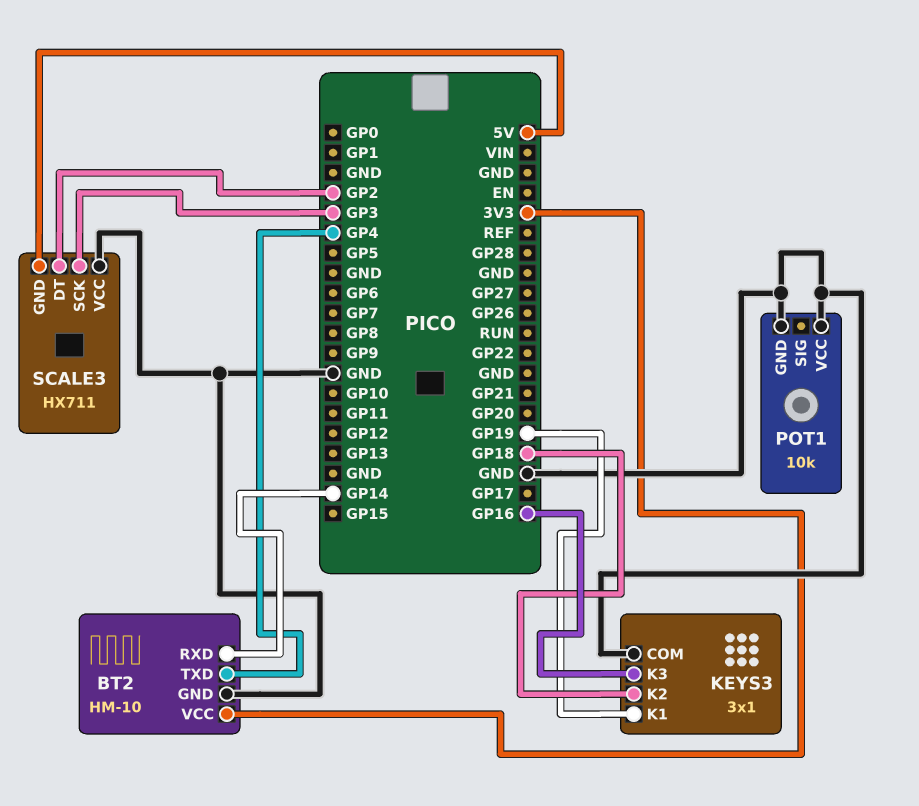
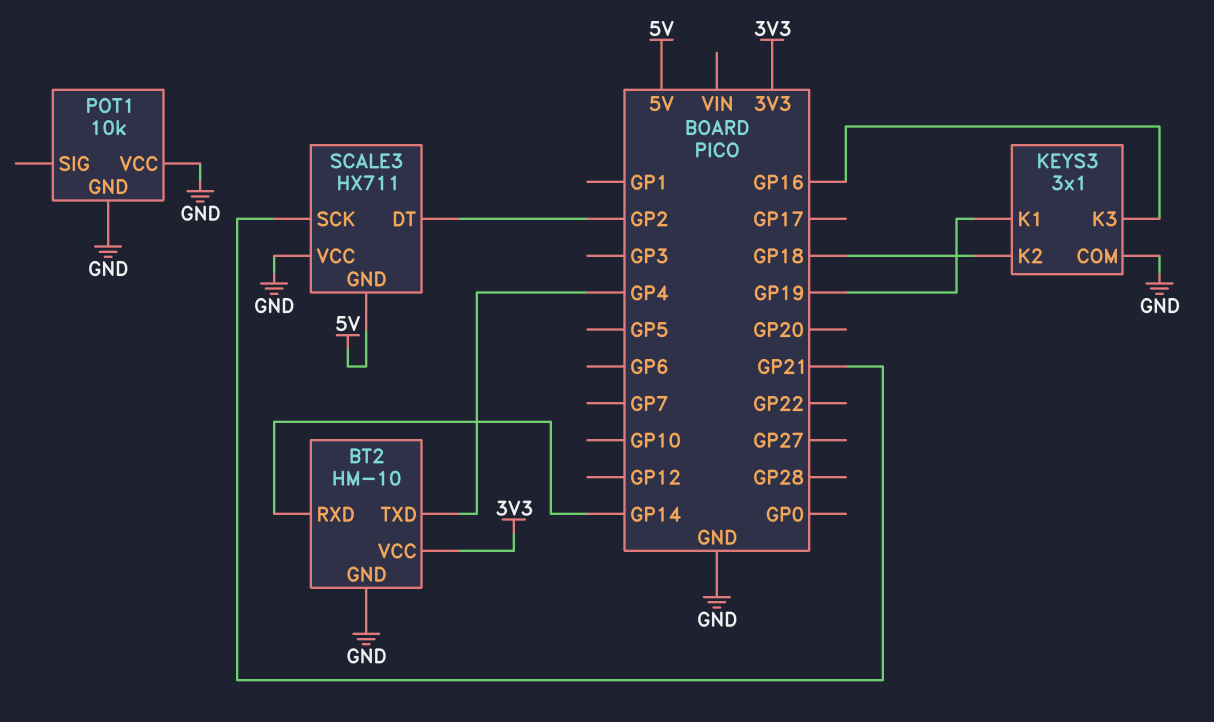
SCALE3 pin SCK: GP3 -> GP21

